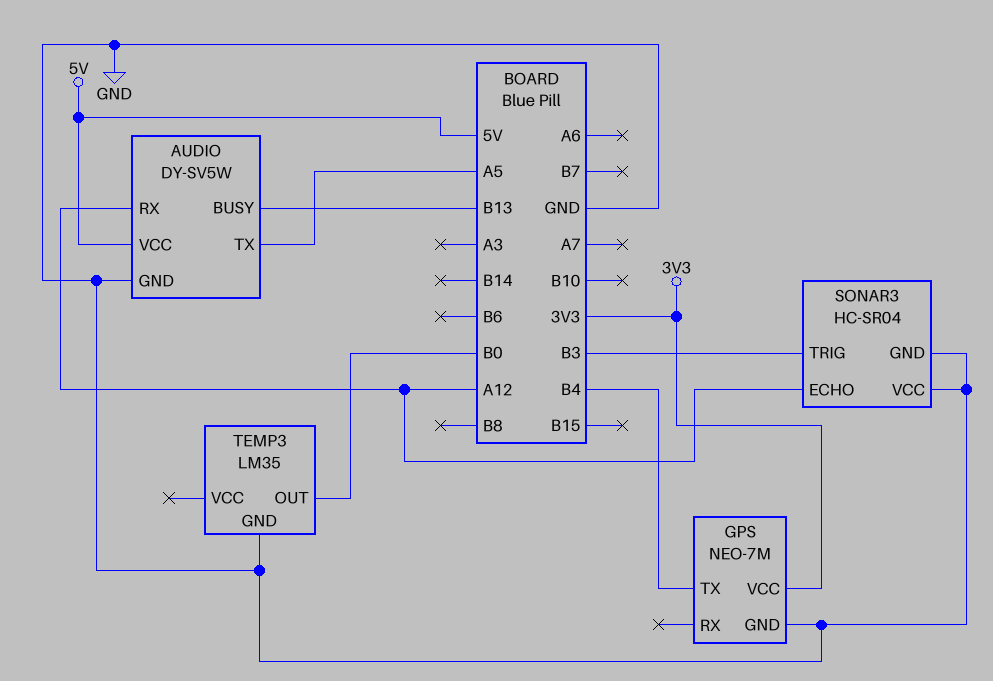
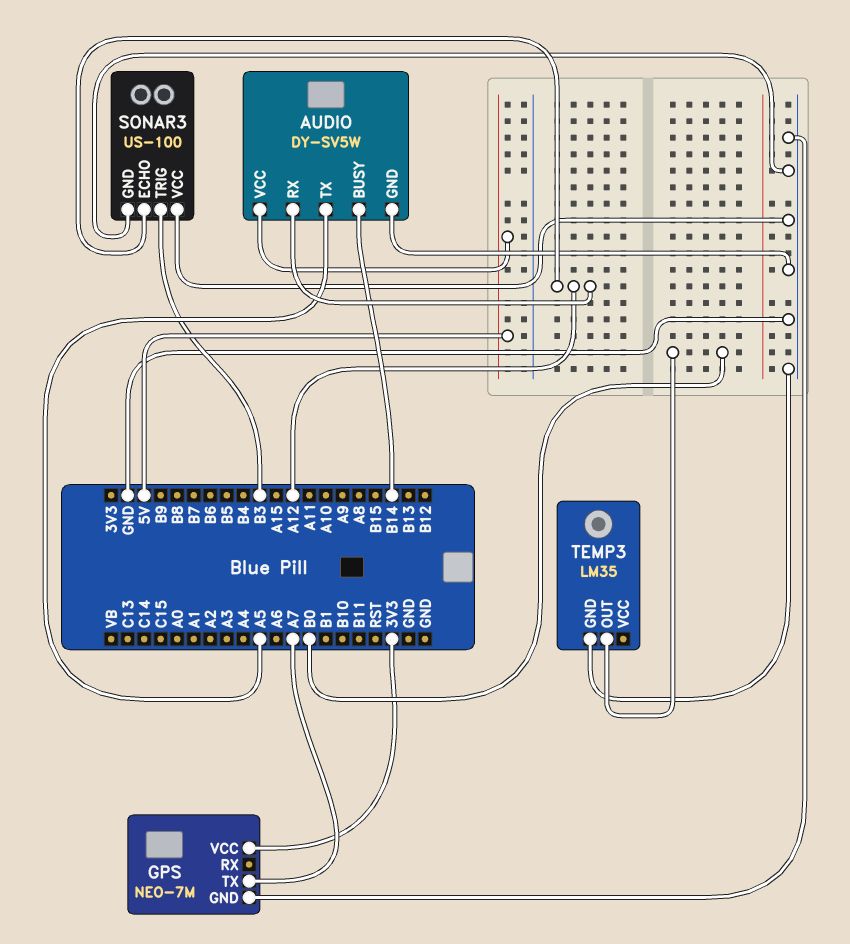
AUDIO pin BUSY: B13 -> B14
GPS pin TX: B4 -> A7
SONAR3: HC-SR04 -> US-100

